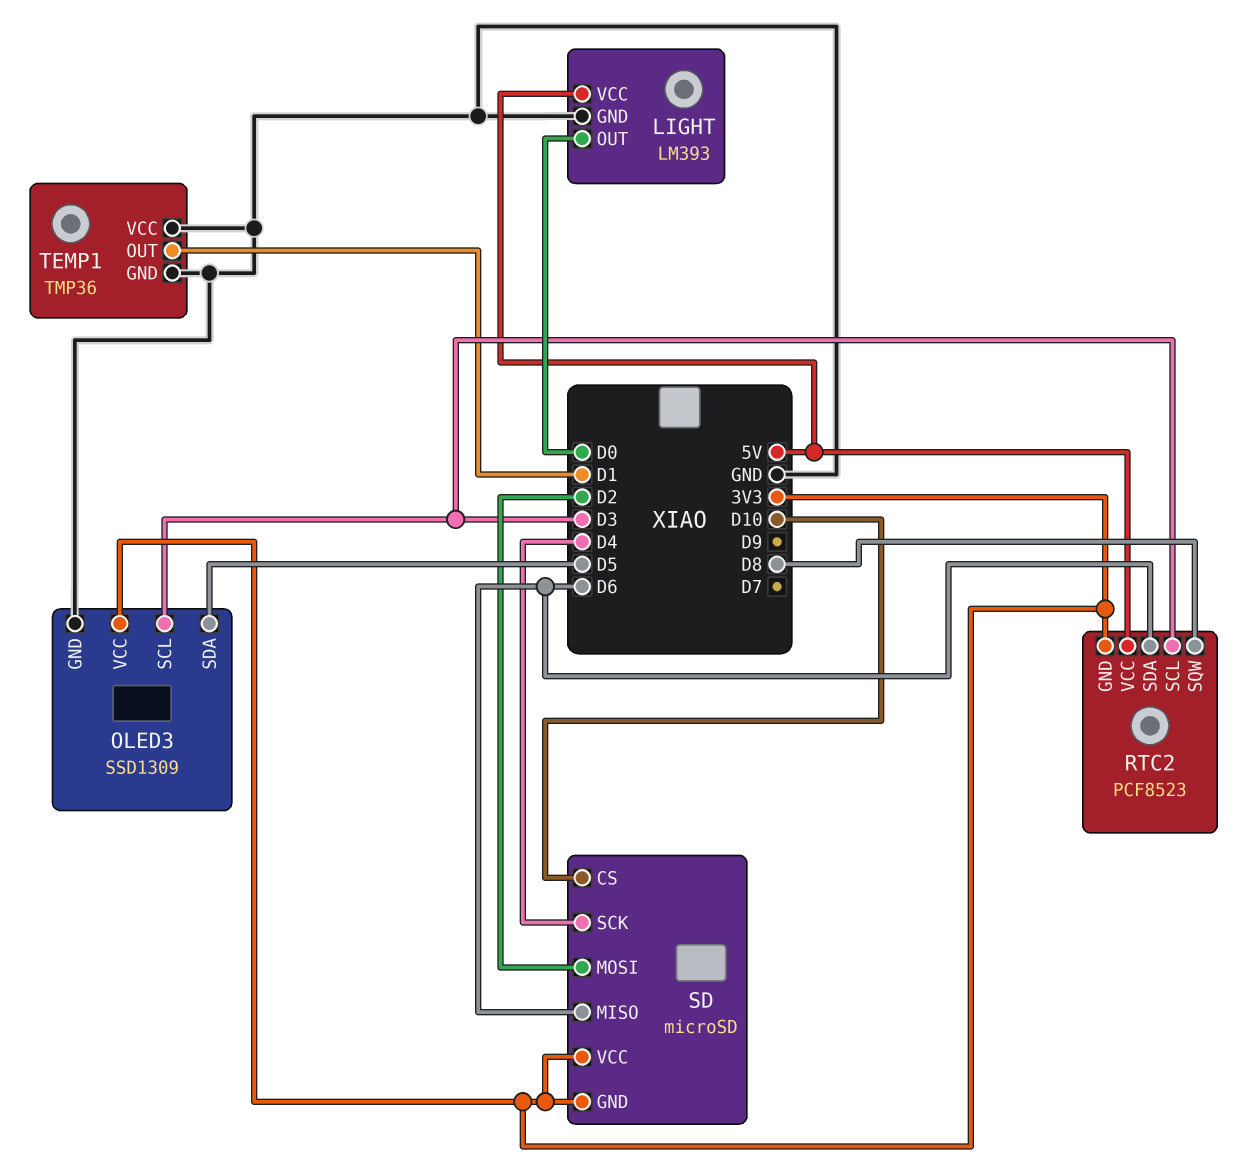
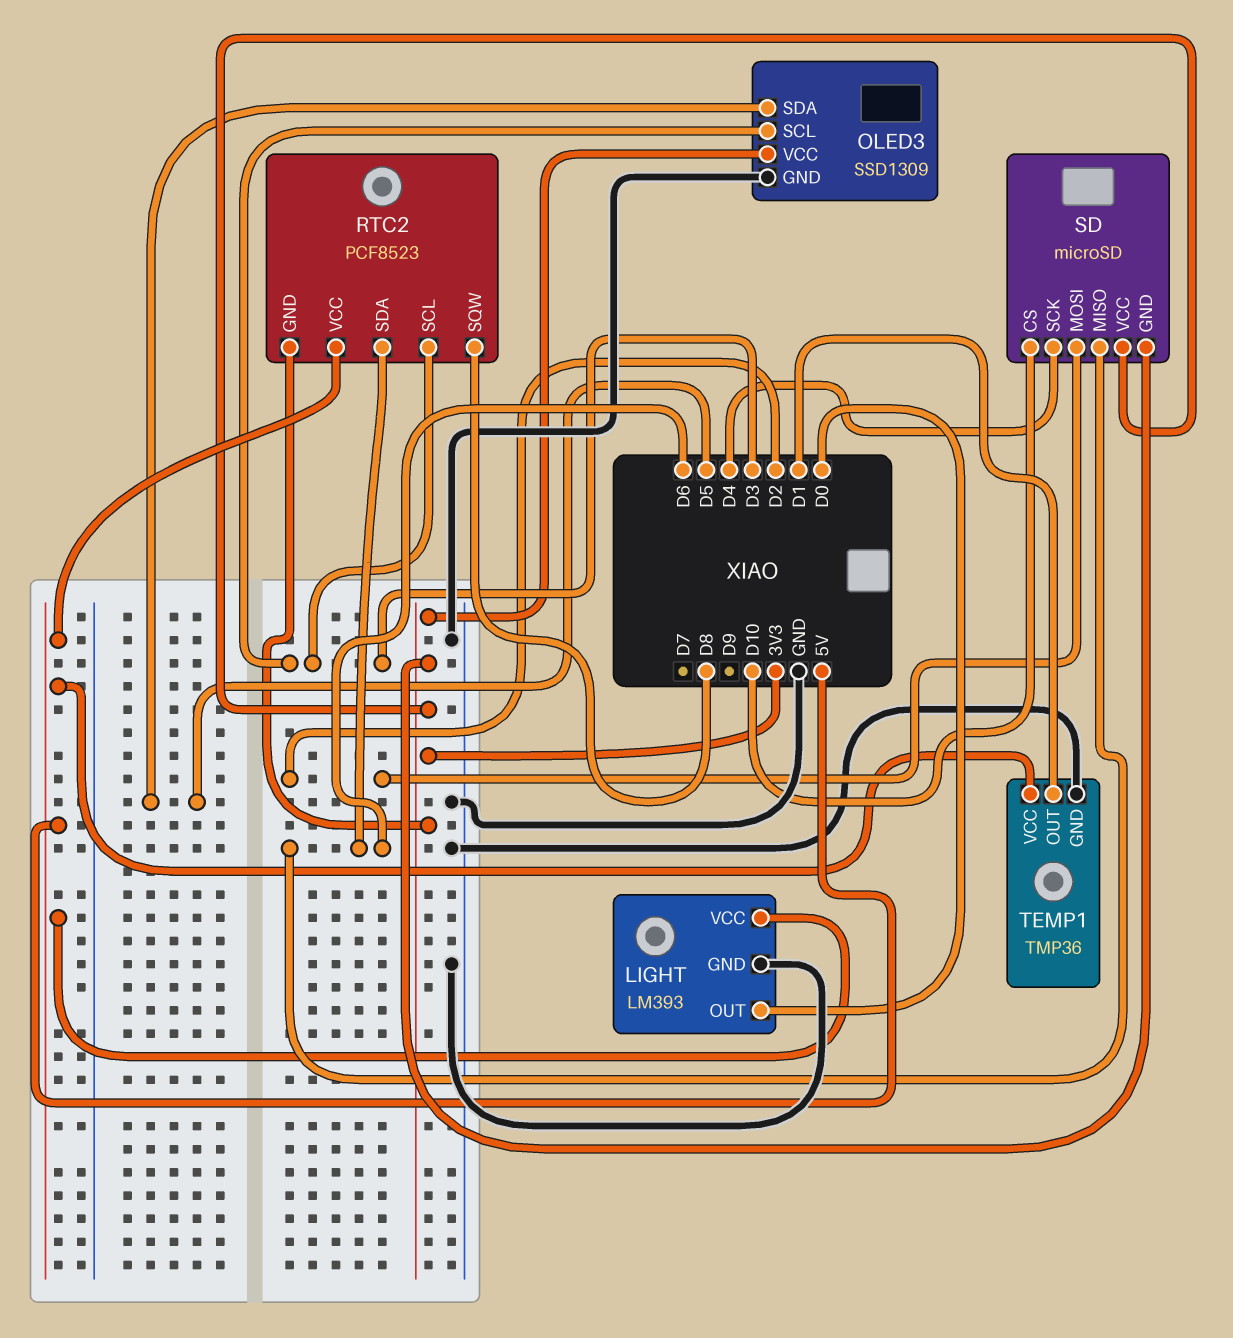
TEMP1 pin VCC: GND -> 5V

